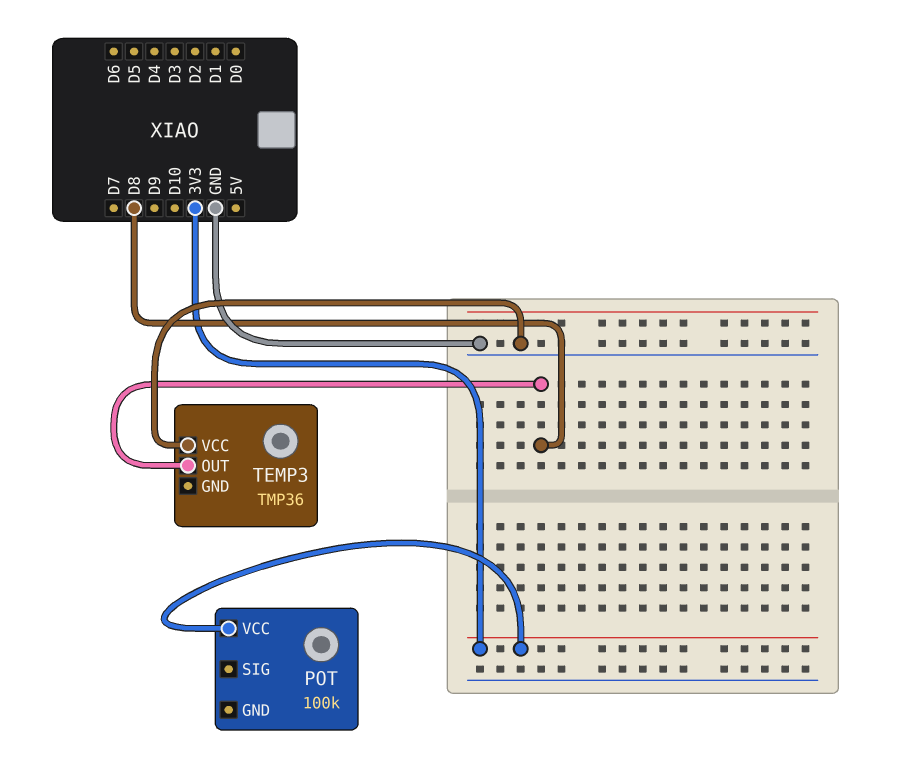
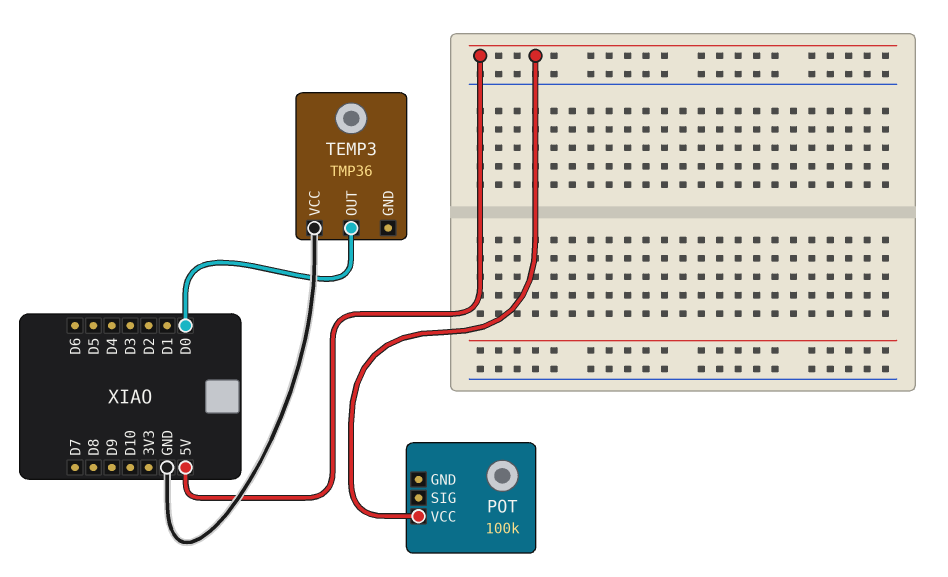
POT pin VCC: 3V3 -> 5V
TEMP3 pin OUT: D8 -> D0

